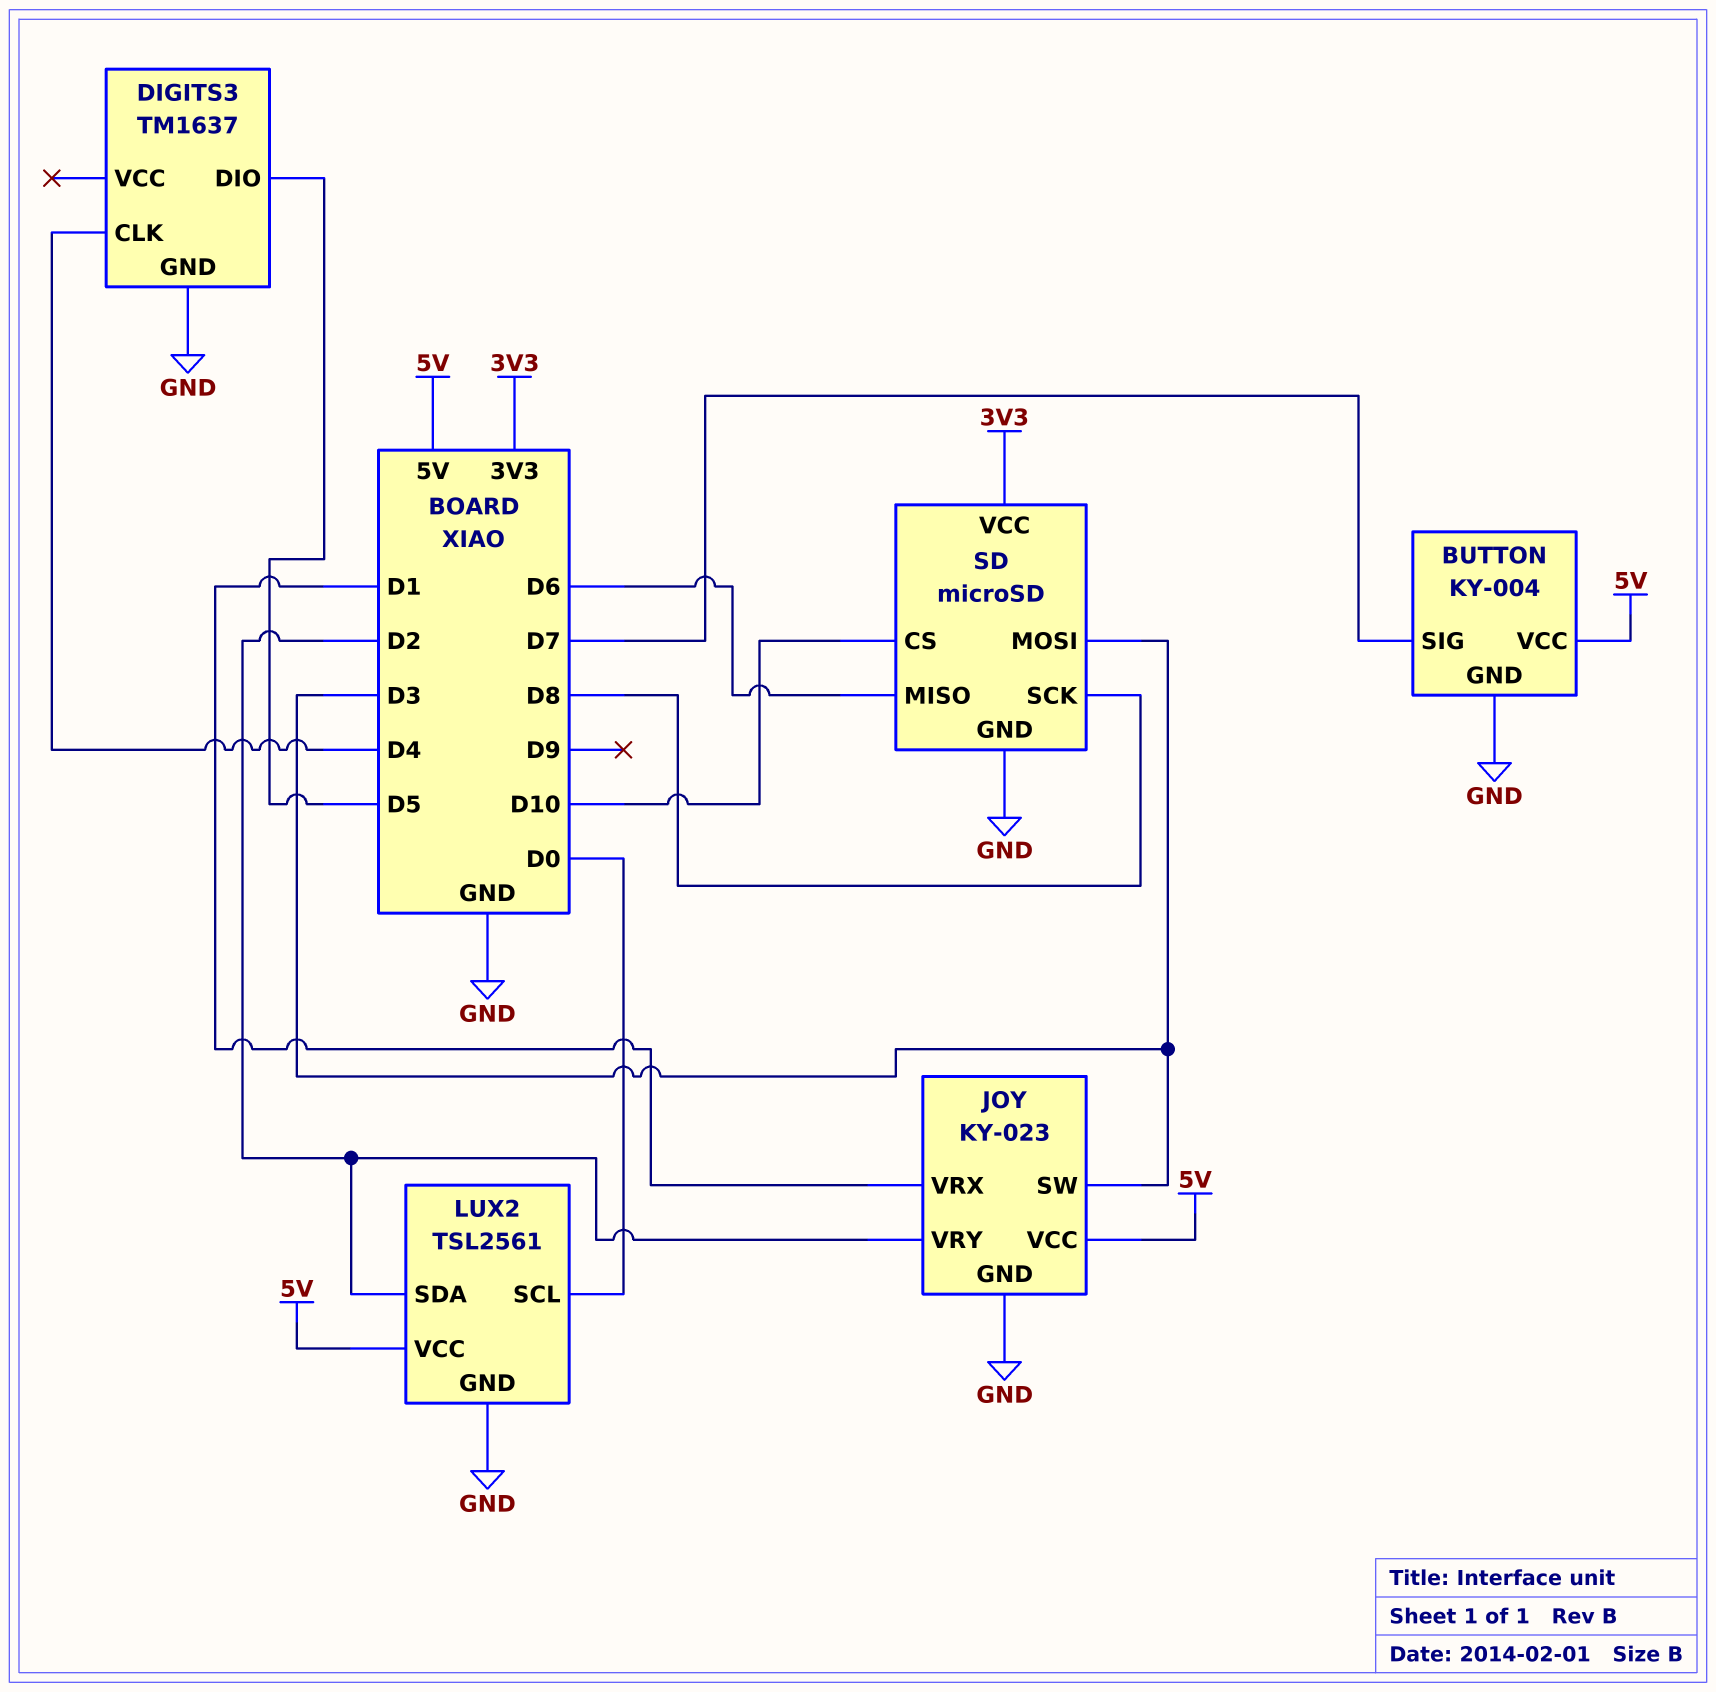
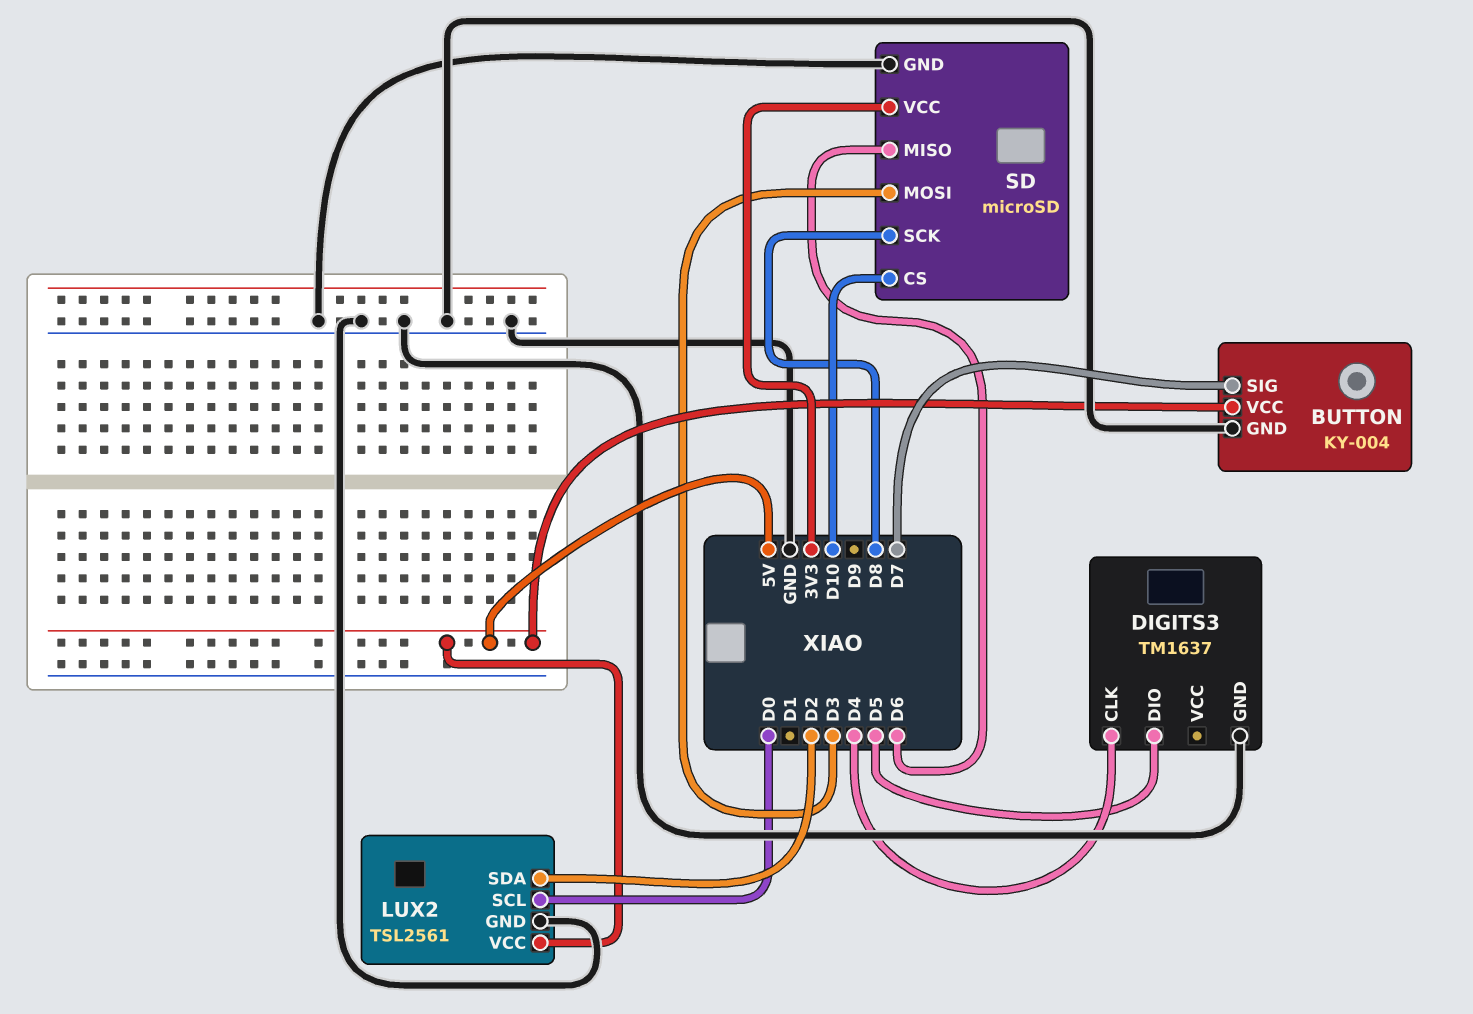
JOY: KY-023 -> none
JOY pin GND: GND -> none
JOY pin SW: D3 -> none
JOY pin VCC: 5V -> none
JOY pin VRX: D1 -> none
JOY pin VRY: D2 -> none

